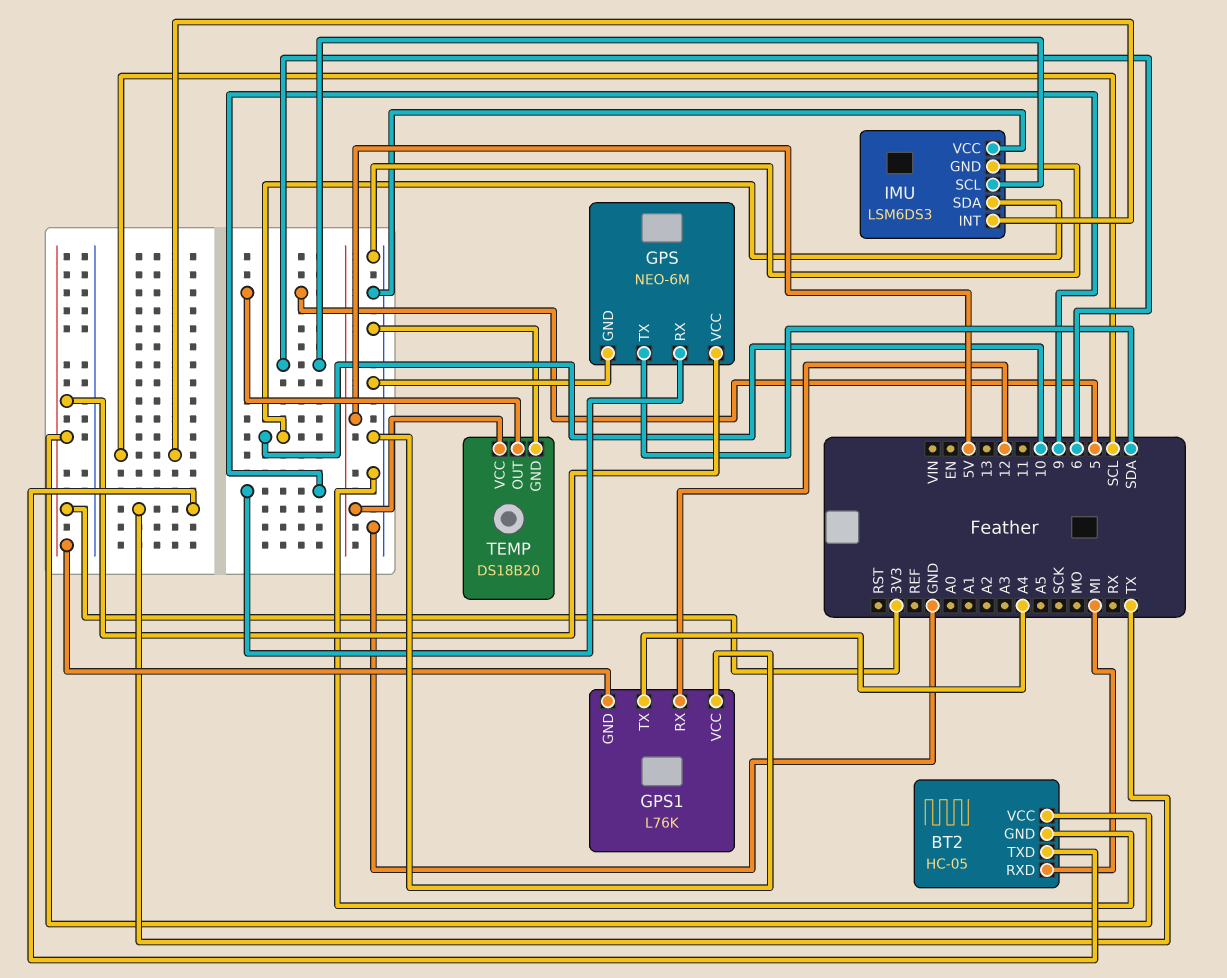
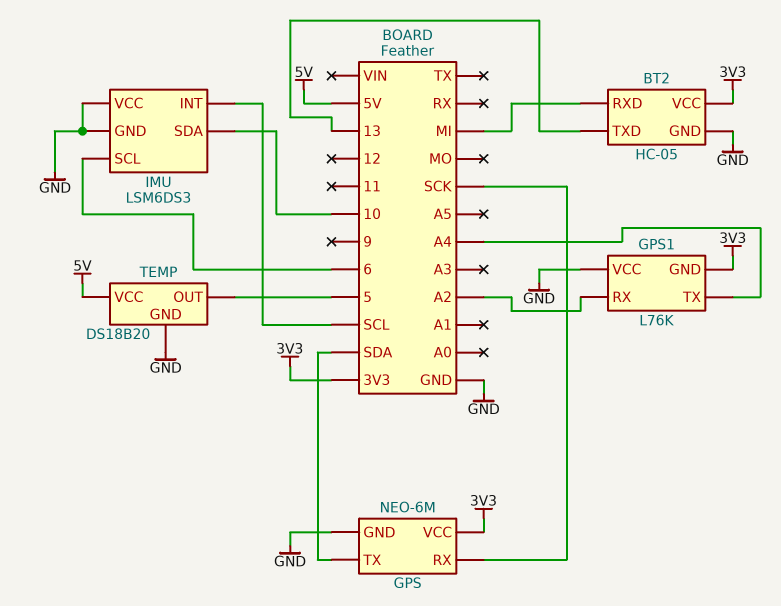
BT2 pin TXD: TX -> 13
GPS pin RX: 9 -> SCK
GPS1 pin RX: 12 -> A2

